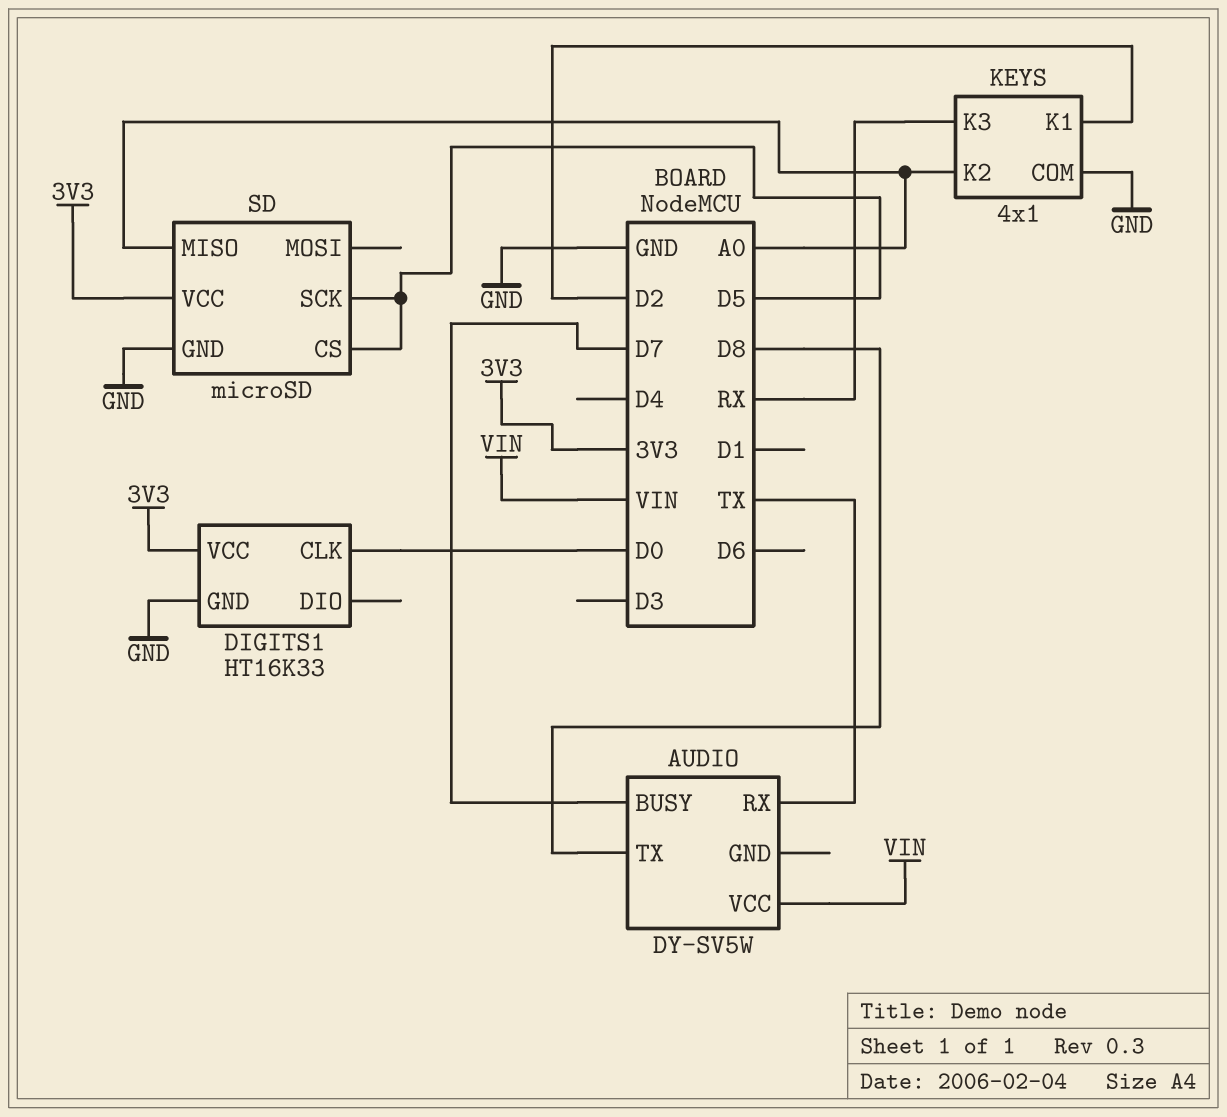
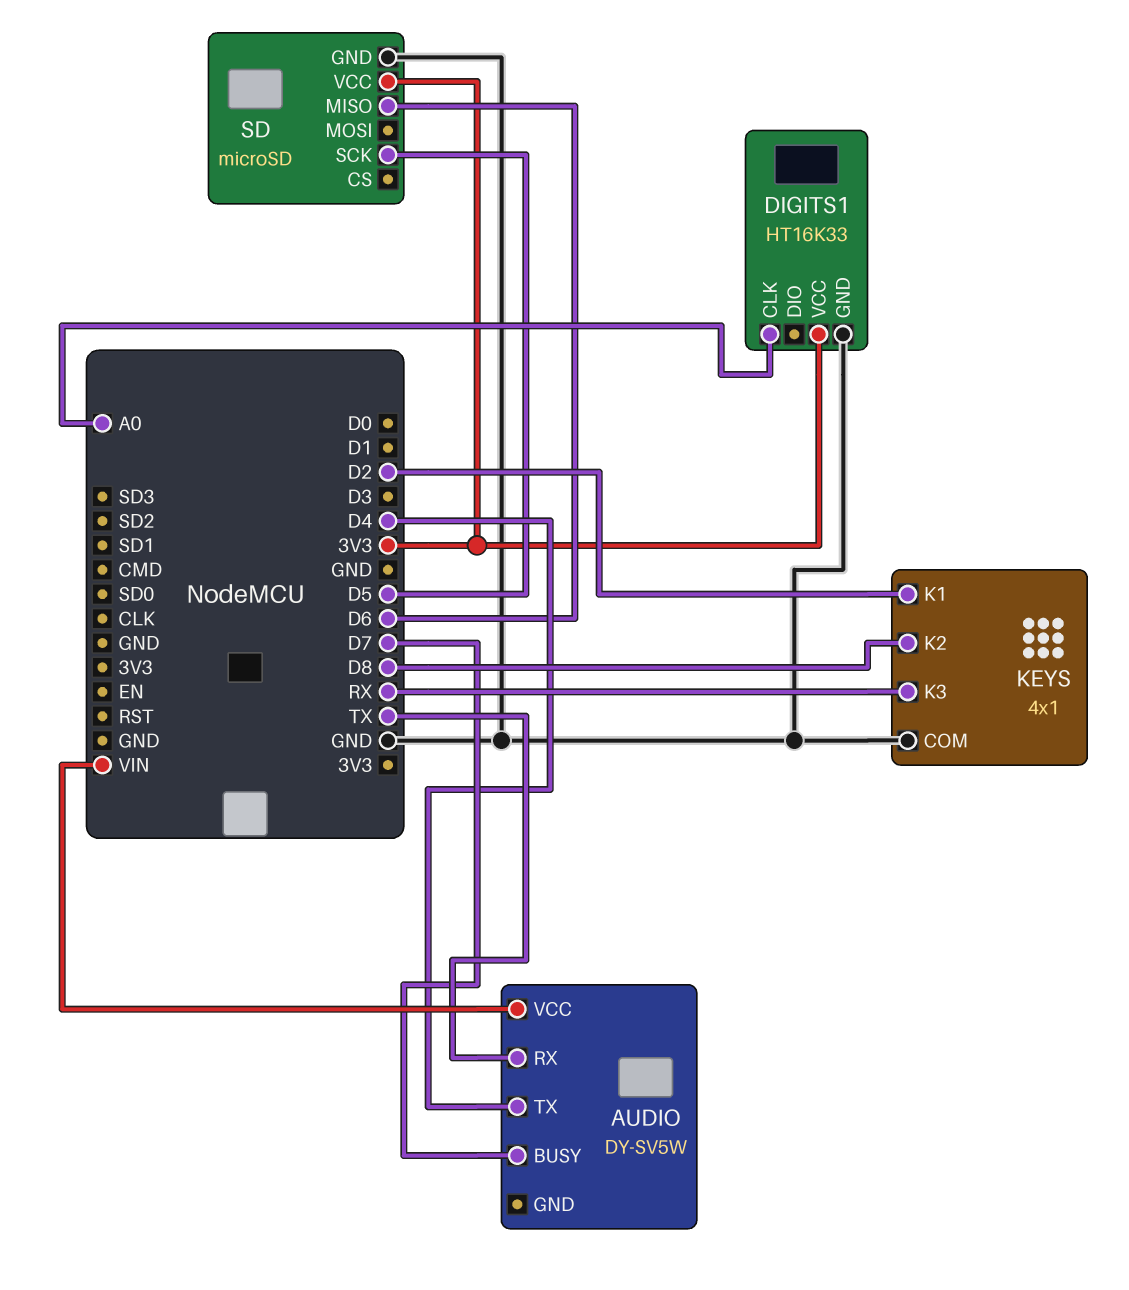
AUDIO pin TX: D8 -> D4
DIGITS1 pin CLK: D0 -> A0
KEYS pin K2: A0 -> D8
SD pin CS: D5 -> none
SD pin MISO: A0 -> D6

